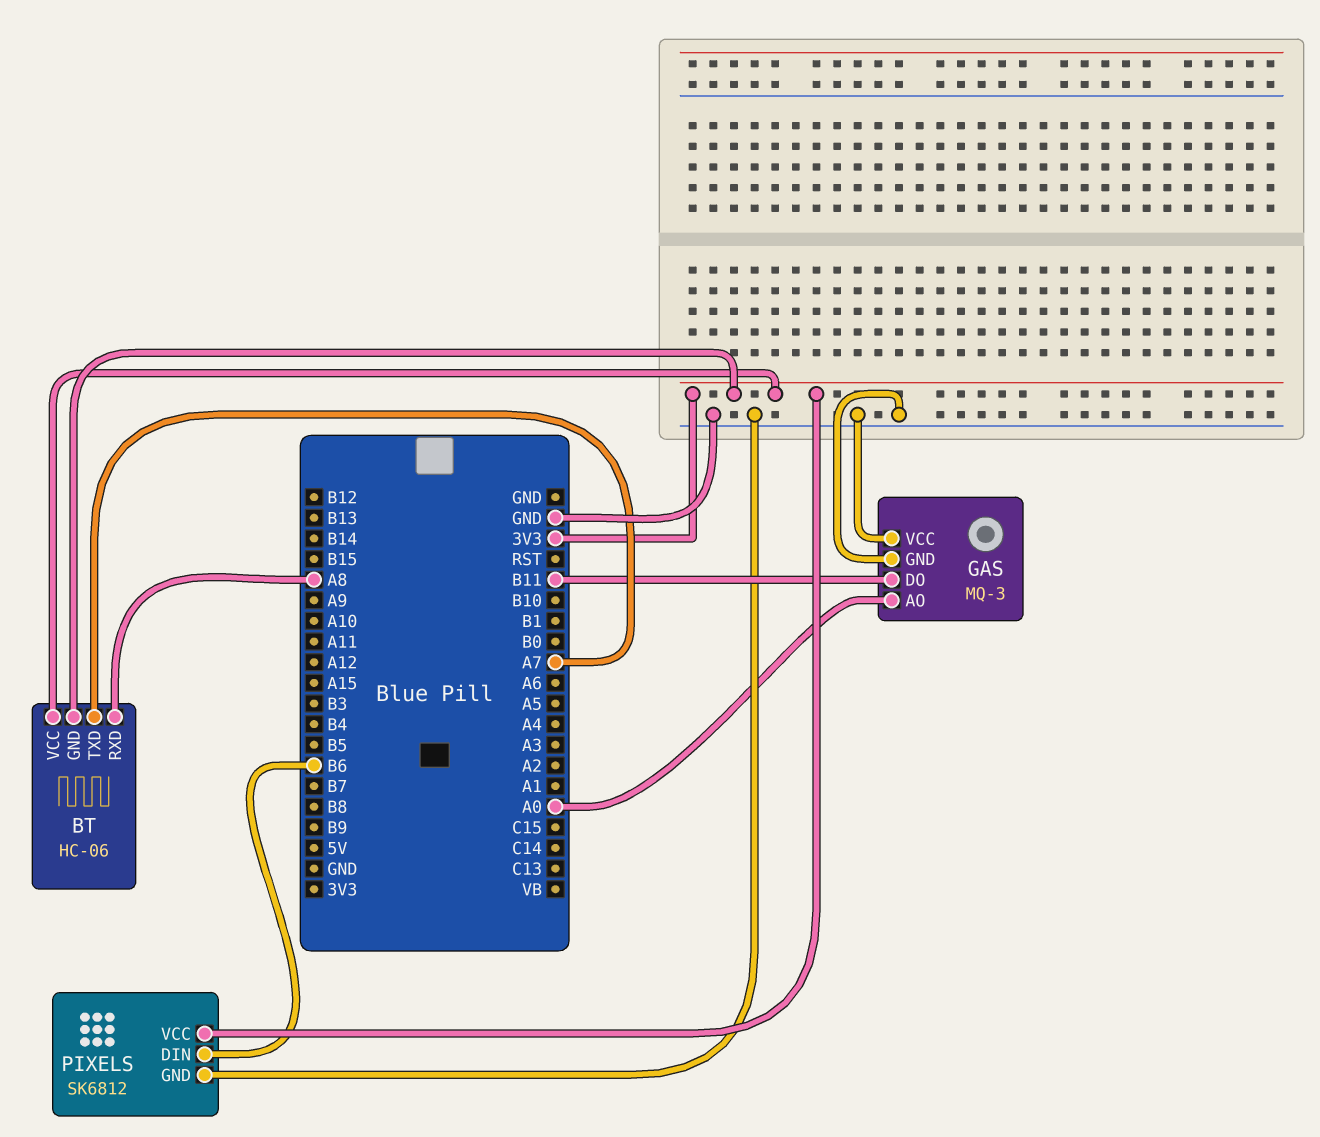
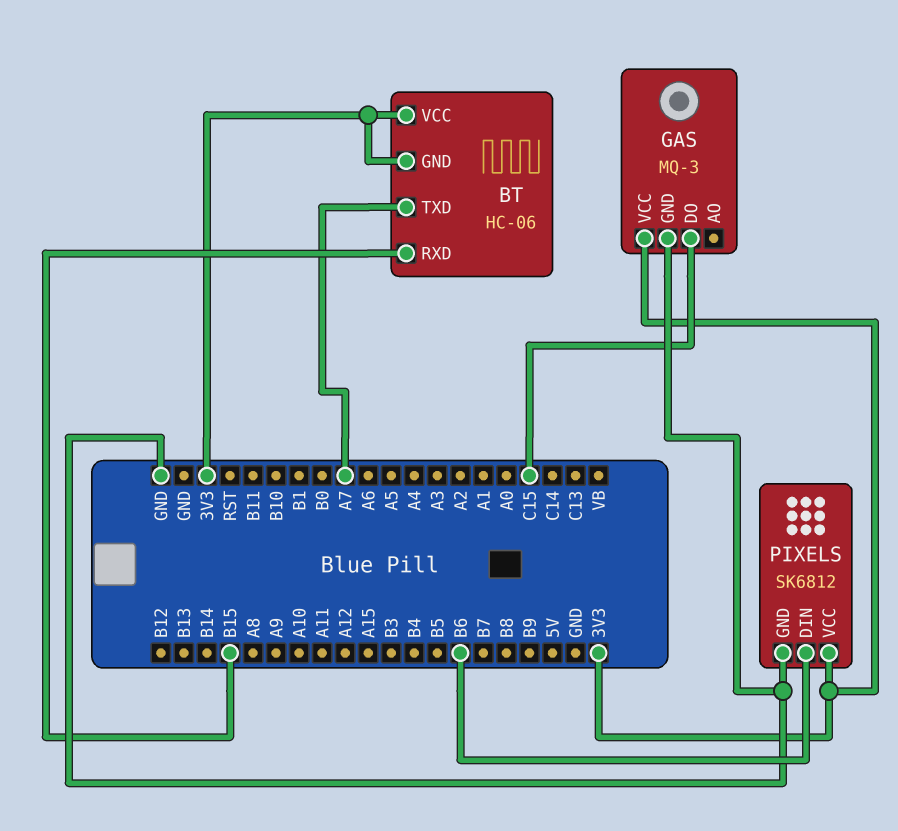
BT pin RXD: A8 -> B15
GAS pin AO: A0 -> none
GAS pin DO: B11 -> C15
GAS pin VCC: GND -> 3V3

